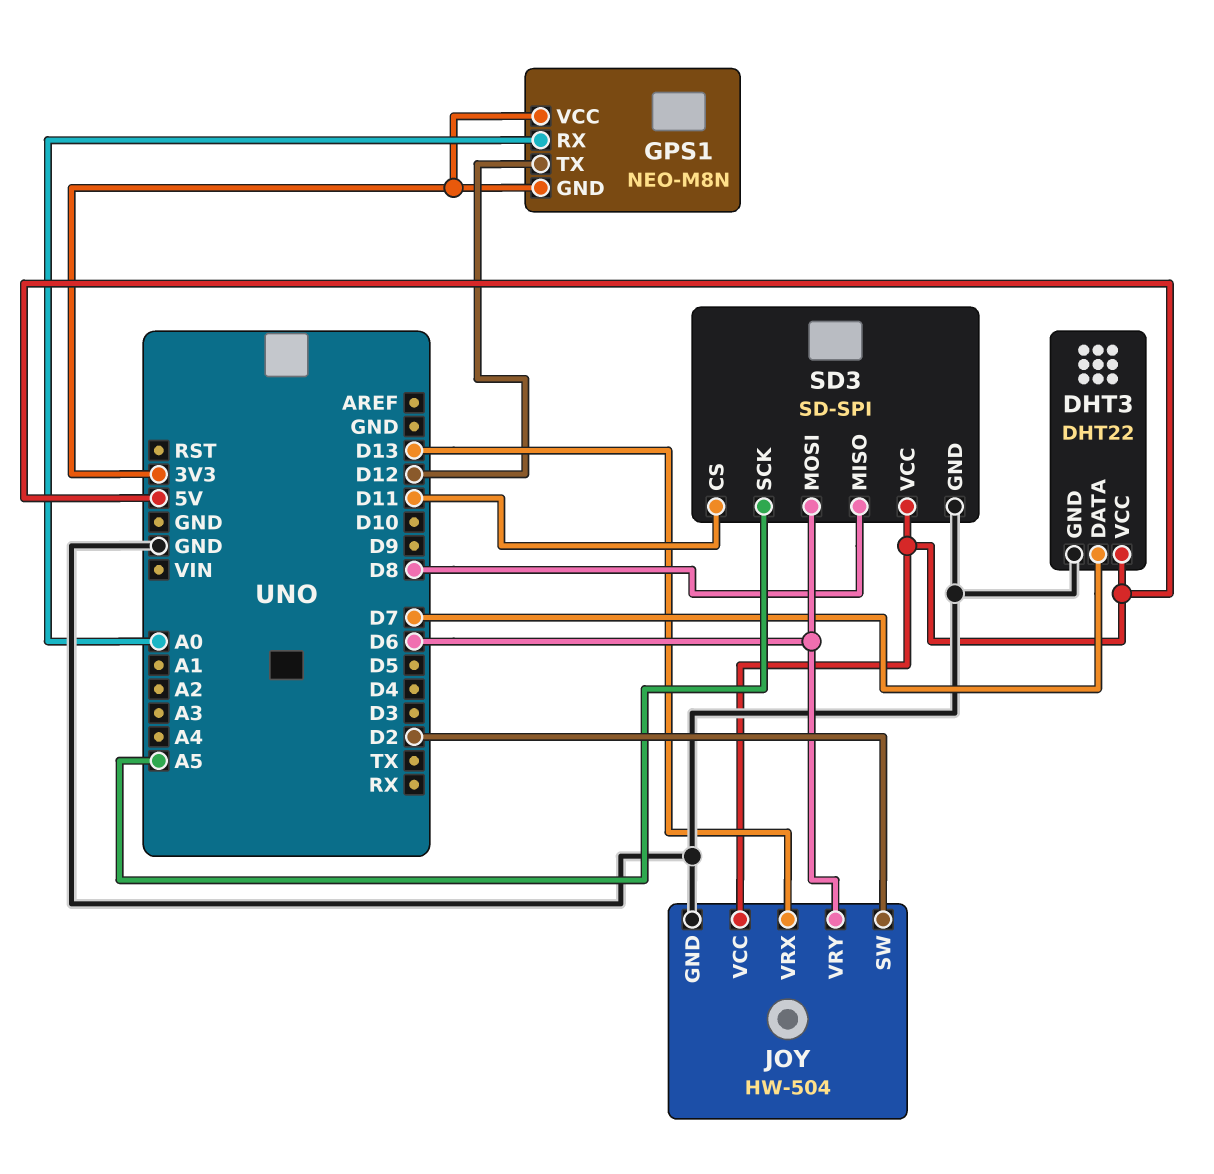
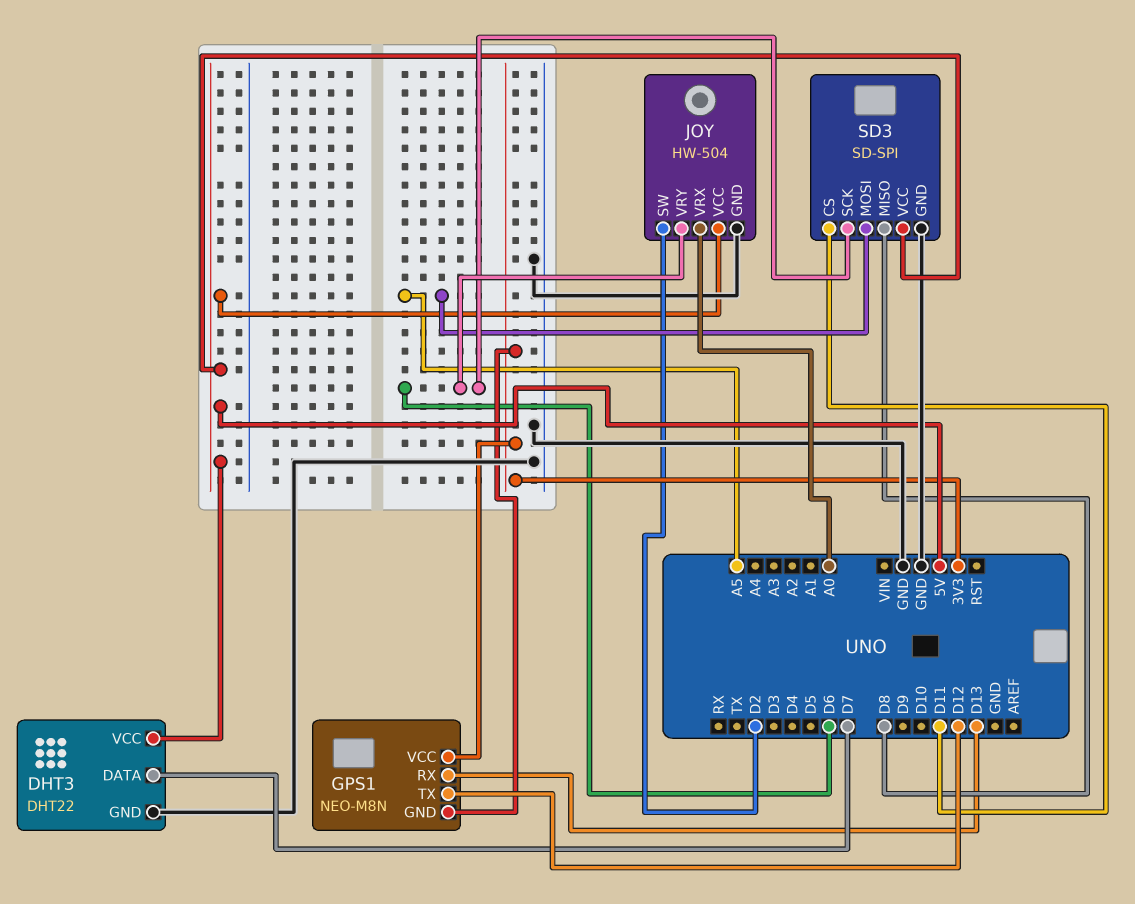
GPS1 pin RX: A0 -> D13
JOY pin VRX: D13 -> A0
SD3 pin MOSI: D6 -> A5
SD3 pin SCK: A5 -> D6

